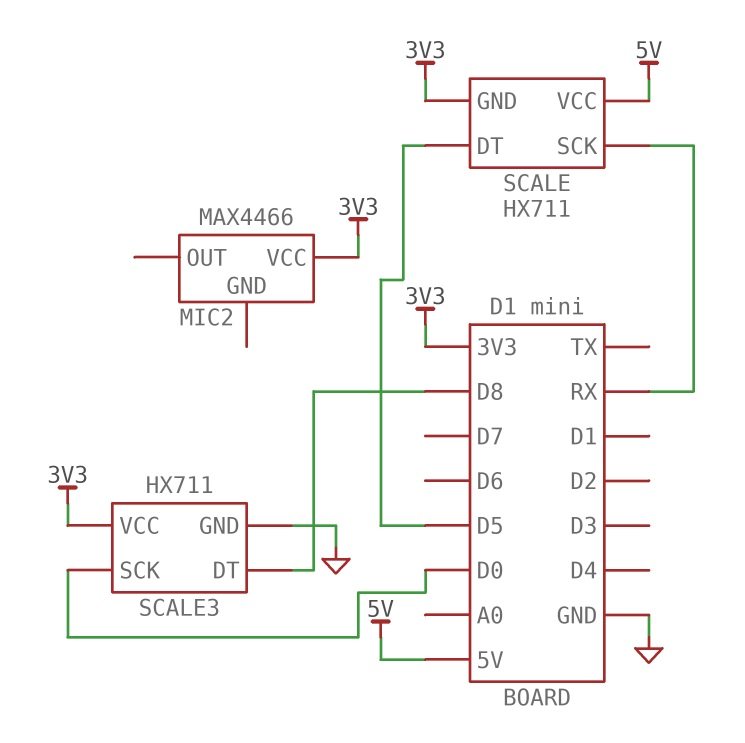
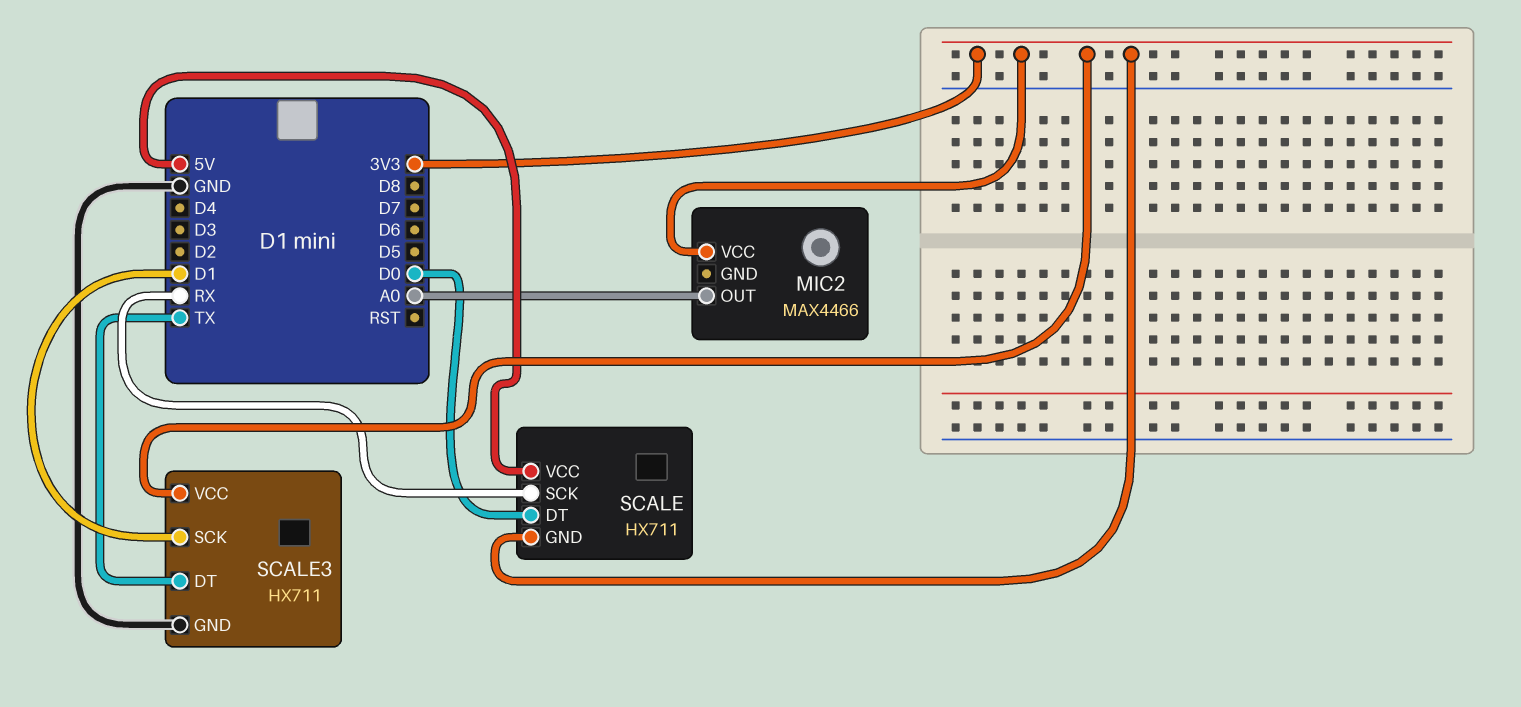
MIC2 pin OUT: none -> A0
SCALE pin DT: D5 -> D0
SCALE3 pin DT: D8 -> TX
SCALE3 pin SCK: D0 -> D1

